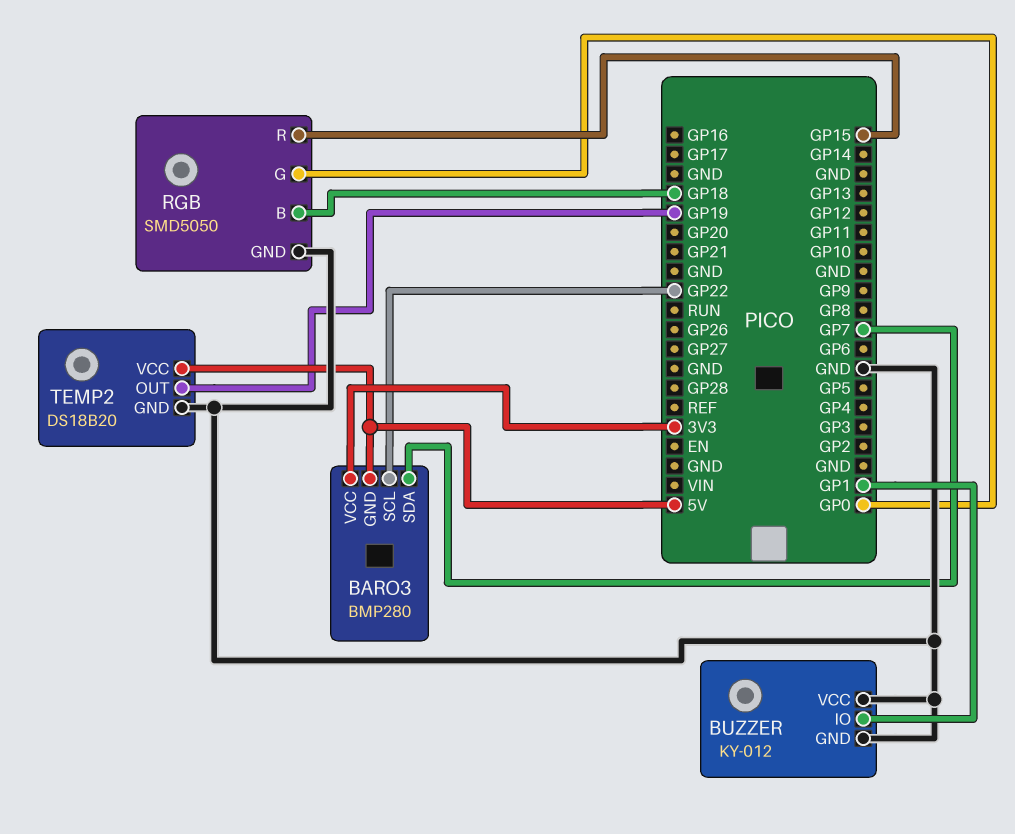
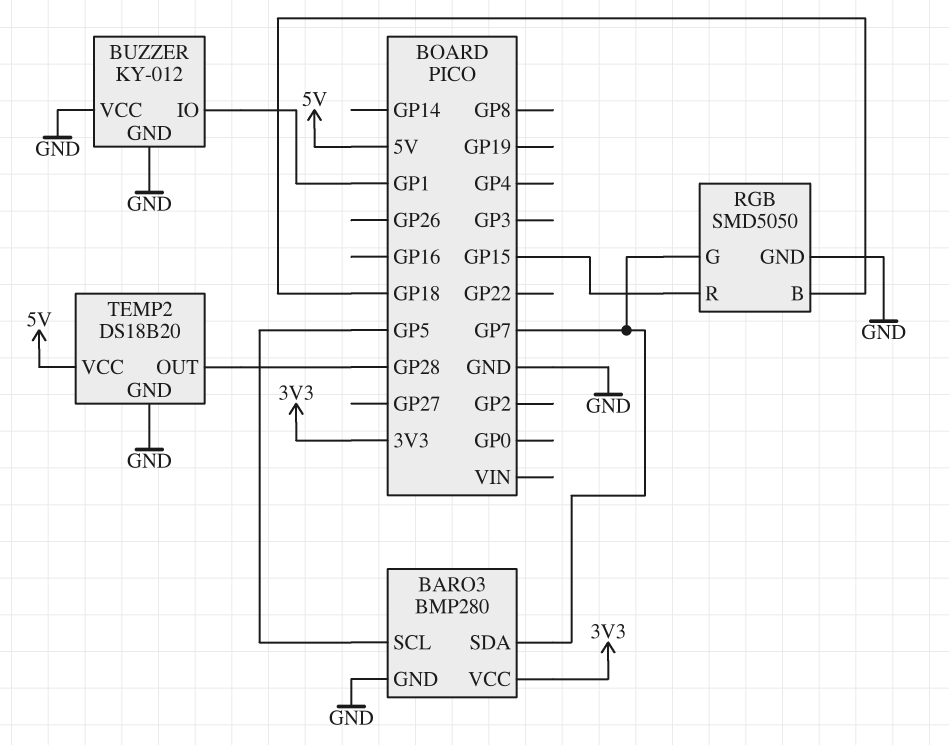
BARO3 pin GND: 5V -> GND
BARO3 pin SCL: GP22 -> GP5
RGB pin G: GP0 -> GP7
TEMP2 pin OUT: GP19 -> GP28

